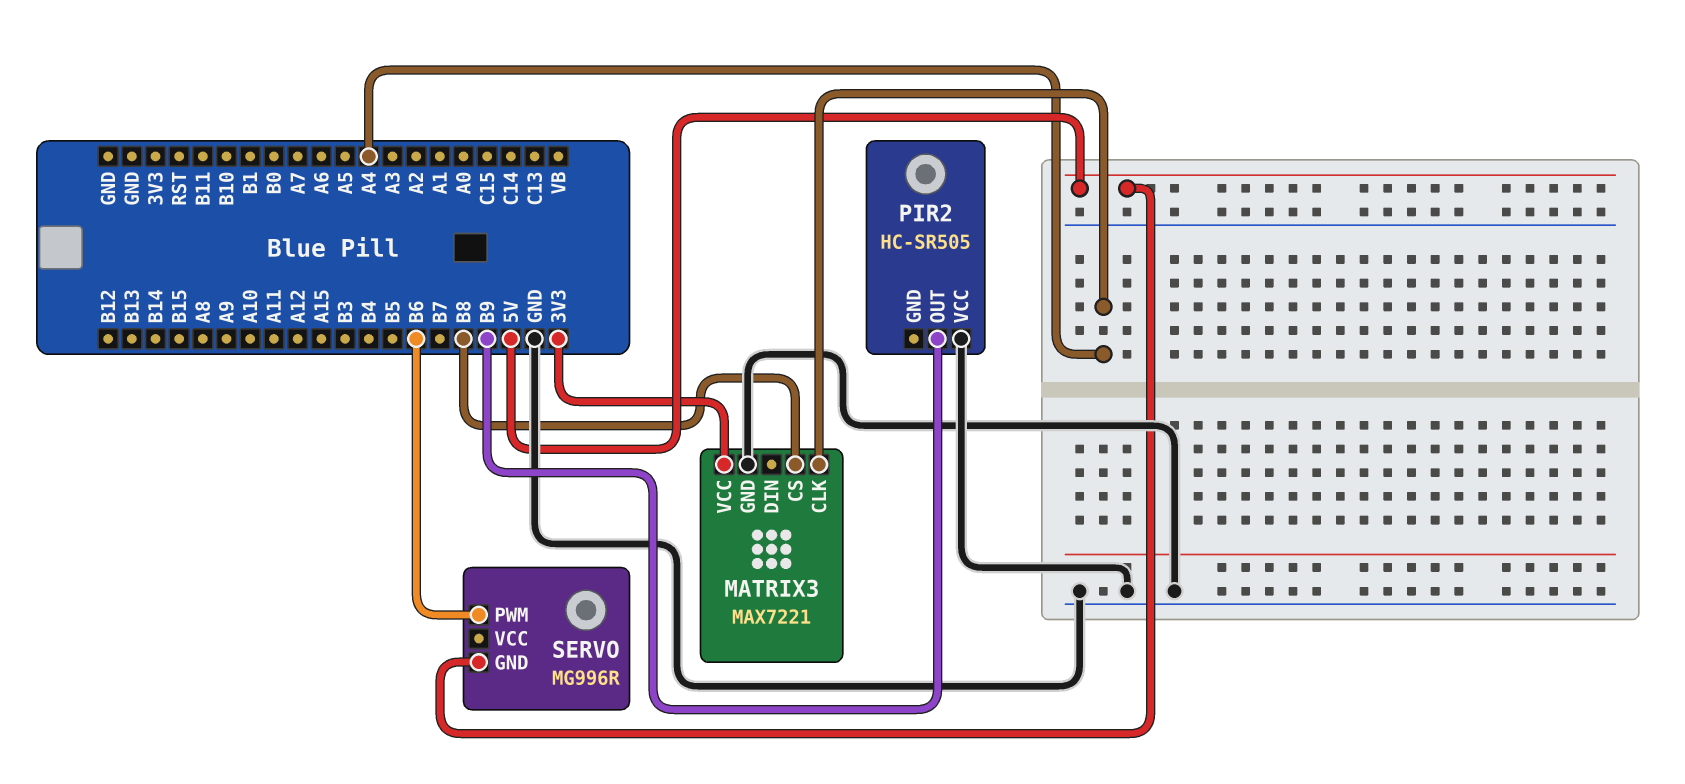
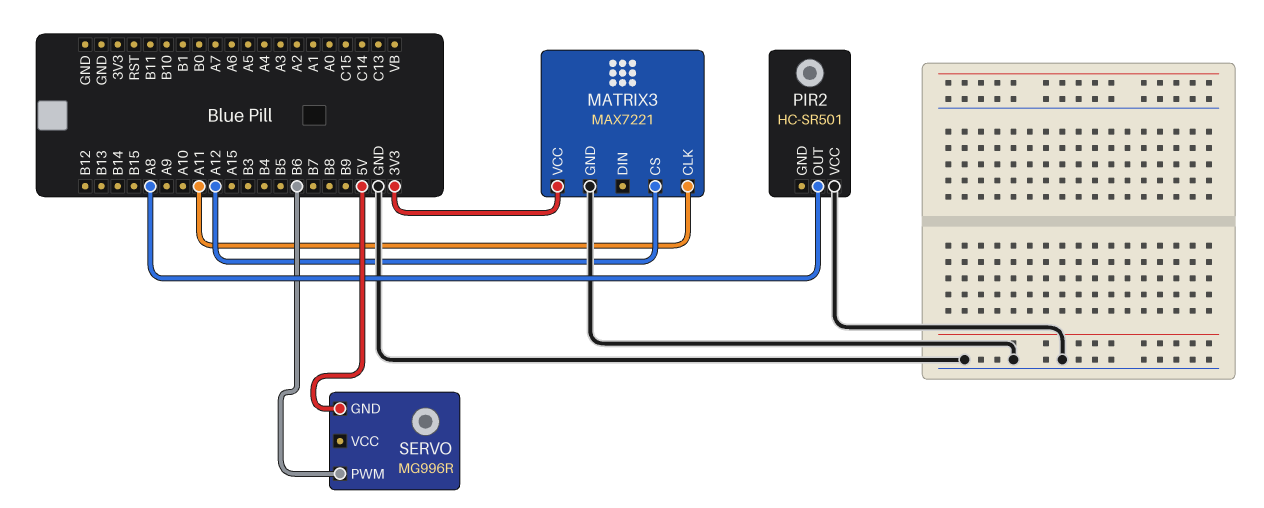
MATRIX3 pin CLK: A4 -> A11
MATRIX3 pin CS: B8 -> A12
PIR2: HC-SR505 -> HC-SR501
PIR2 pin OUT: B9 -> A8

